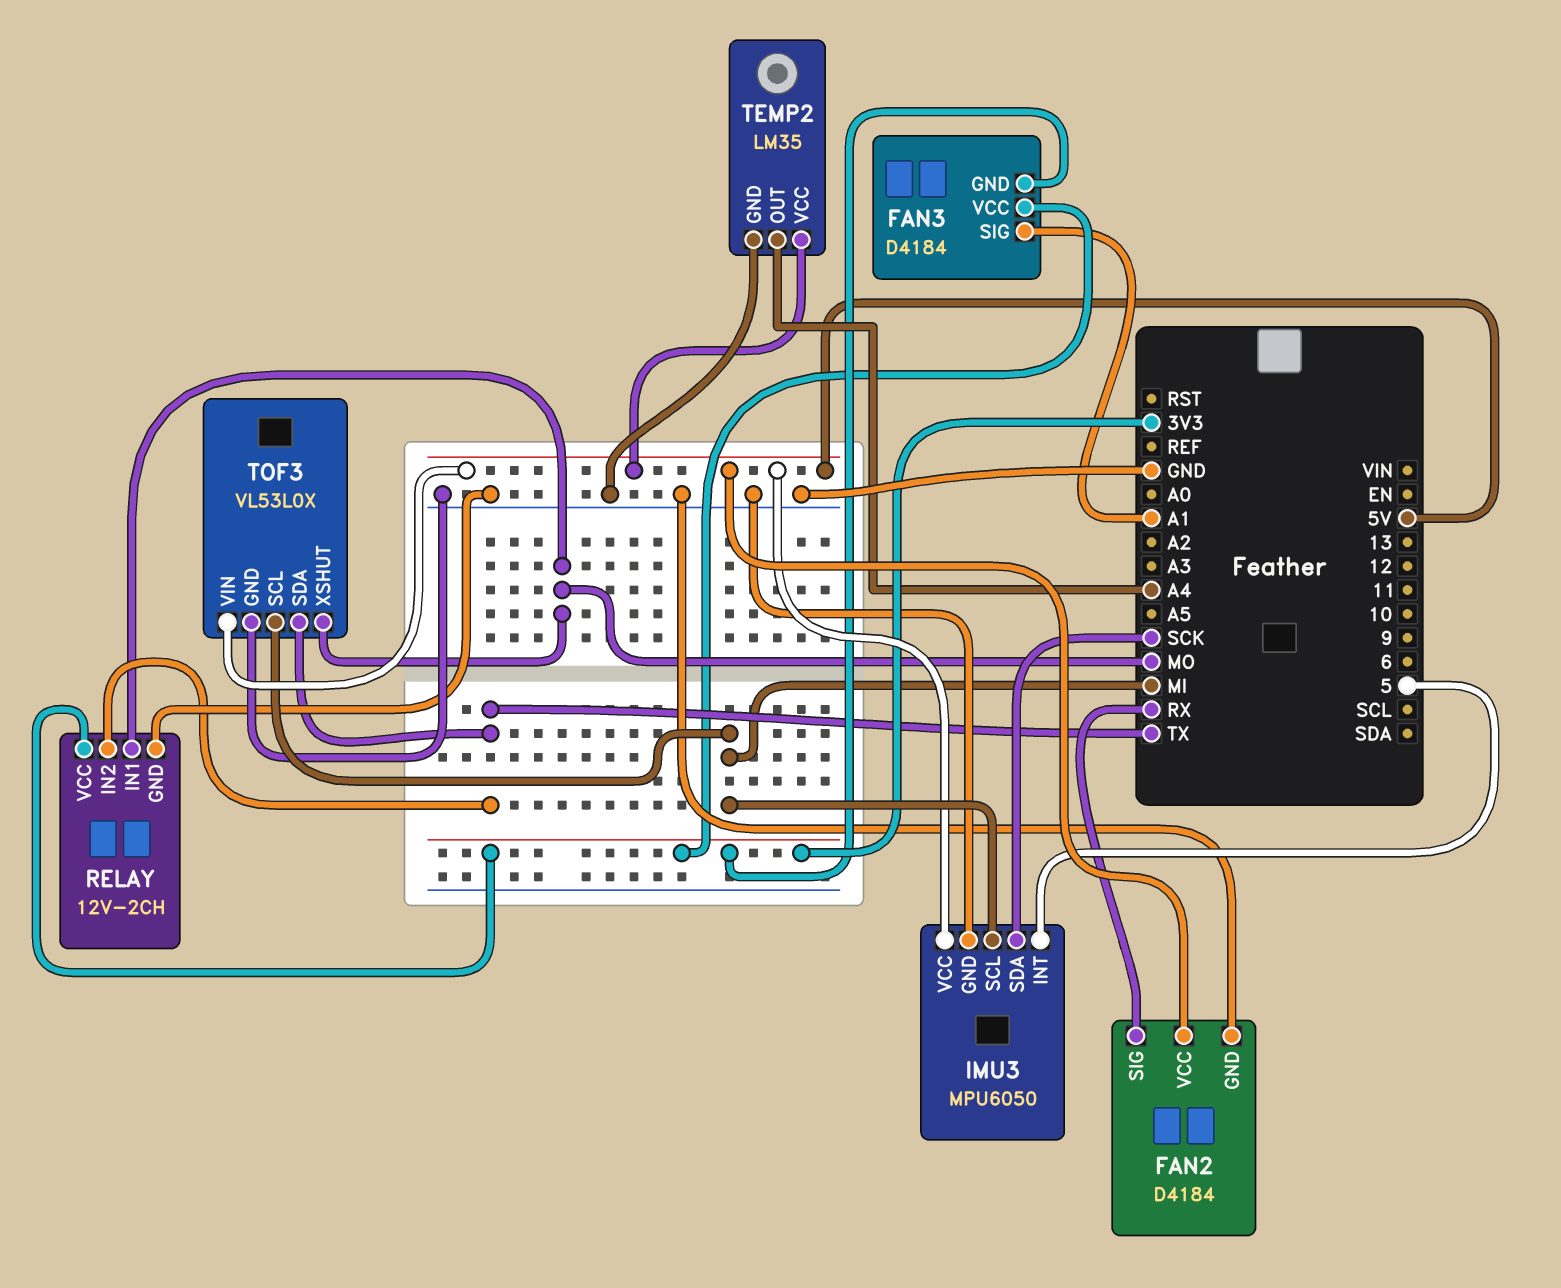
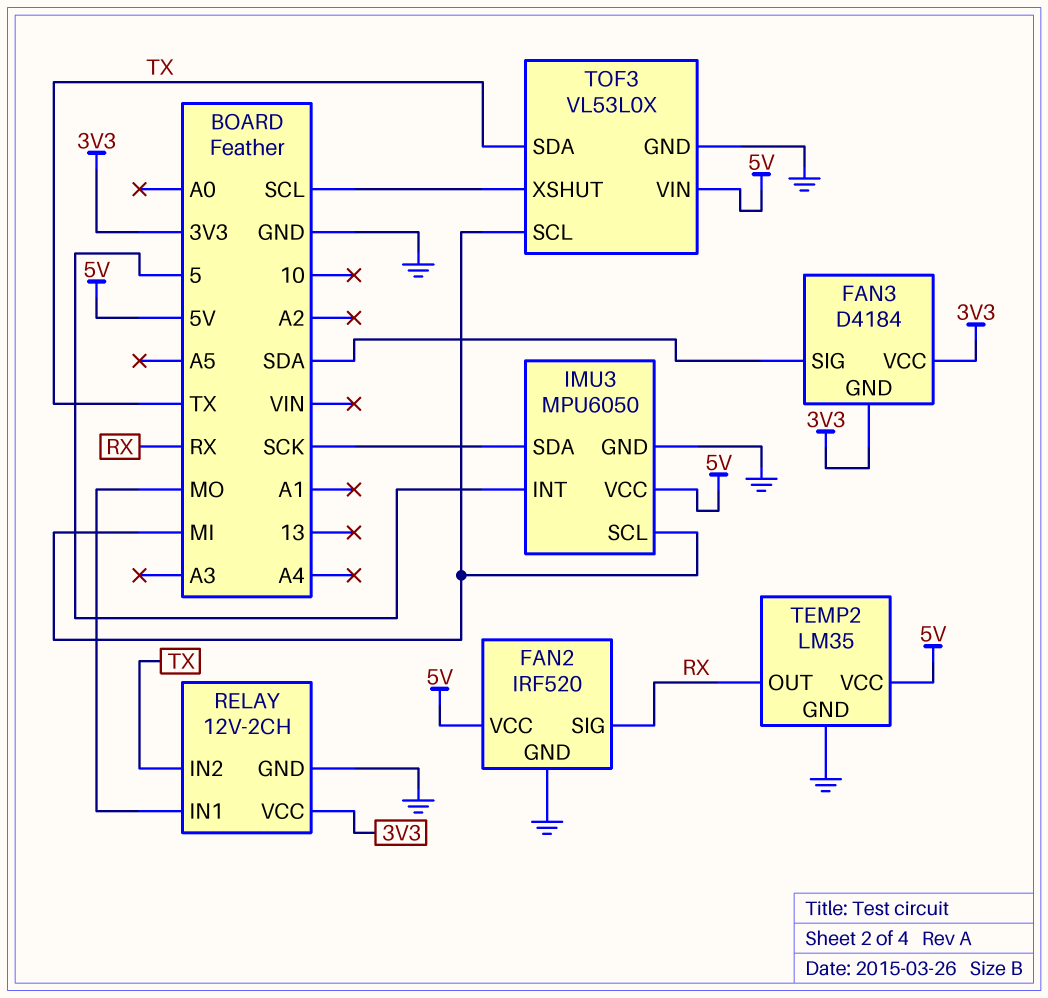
FAN2: D4184 -> IRF520
FAN3 pin SIG: A1 -> SDA
TEMP2 pin OUT: A4 -> RX
TOF3 pin XSHUT: MO -> SCL

